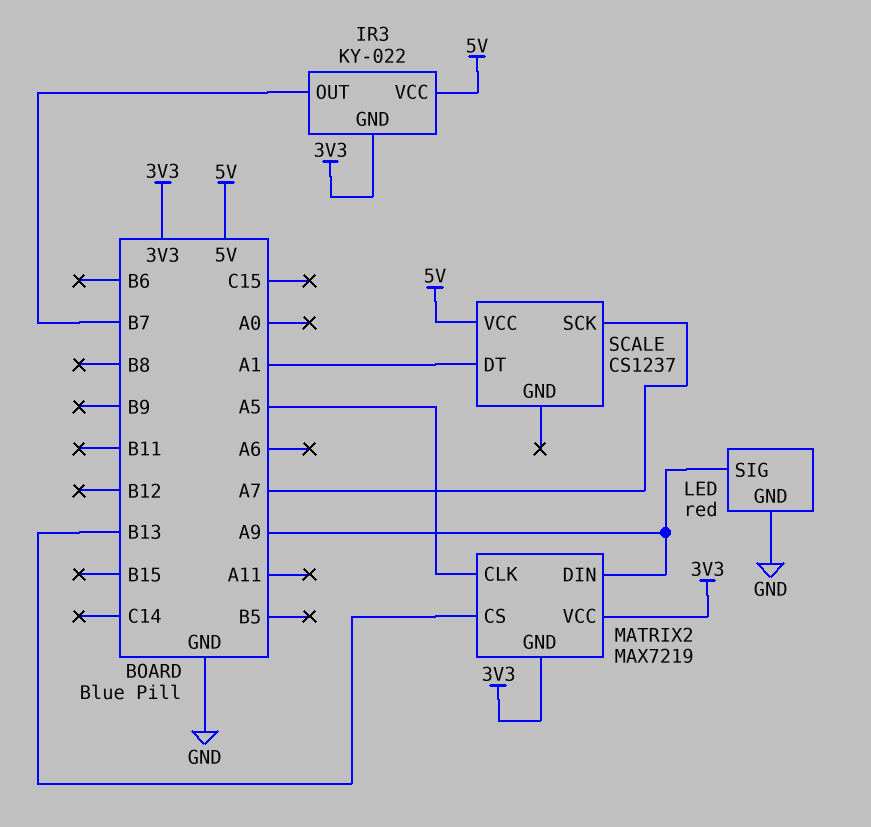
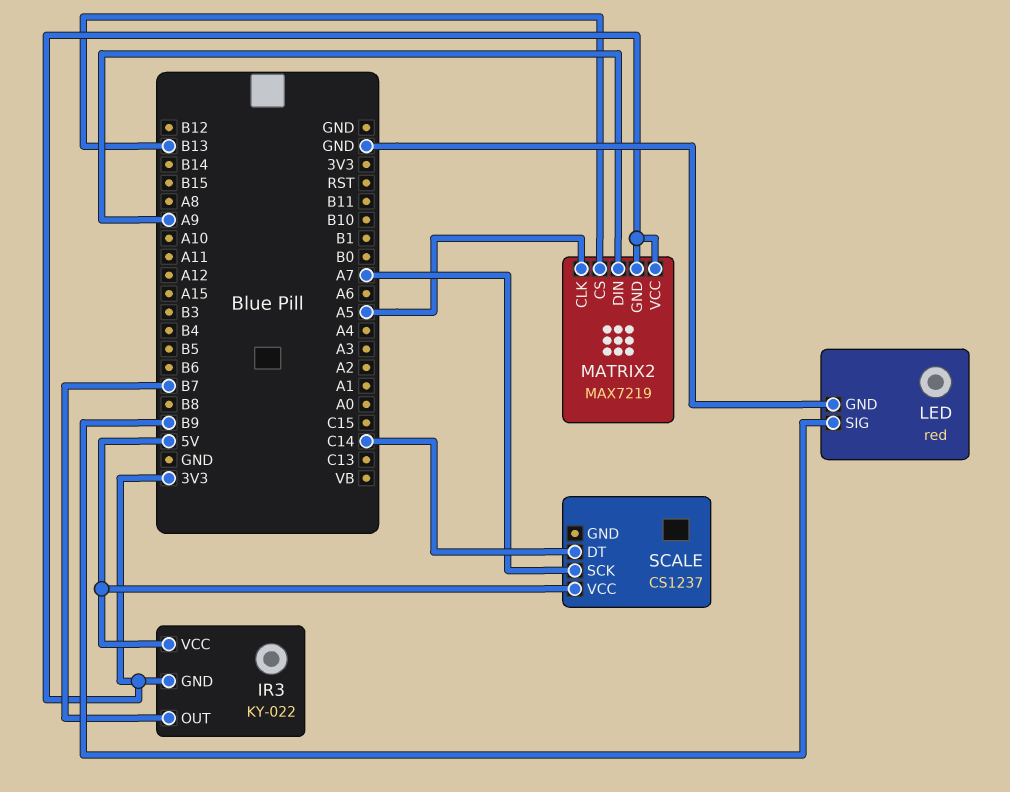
LED pin SIG: A9 -> B9
SCALE pin DT: A1 -> C14

